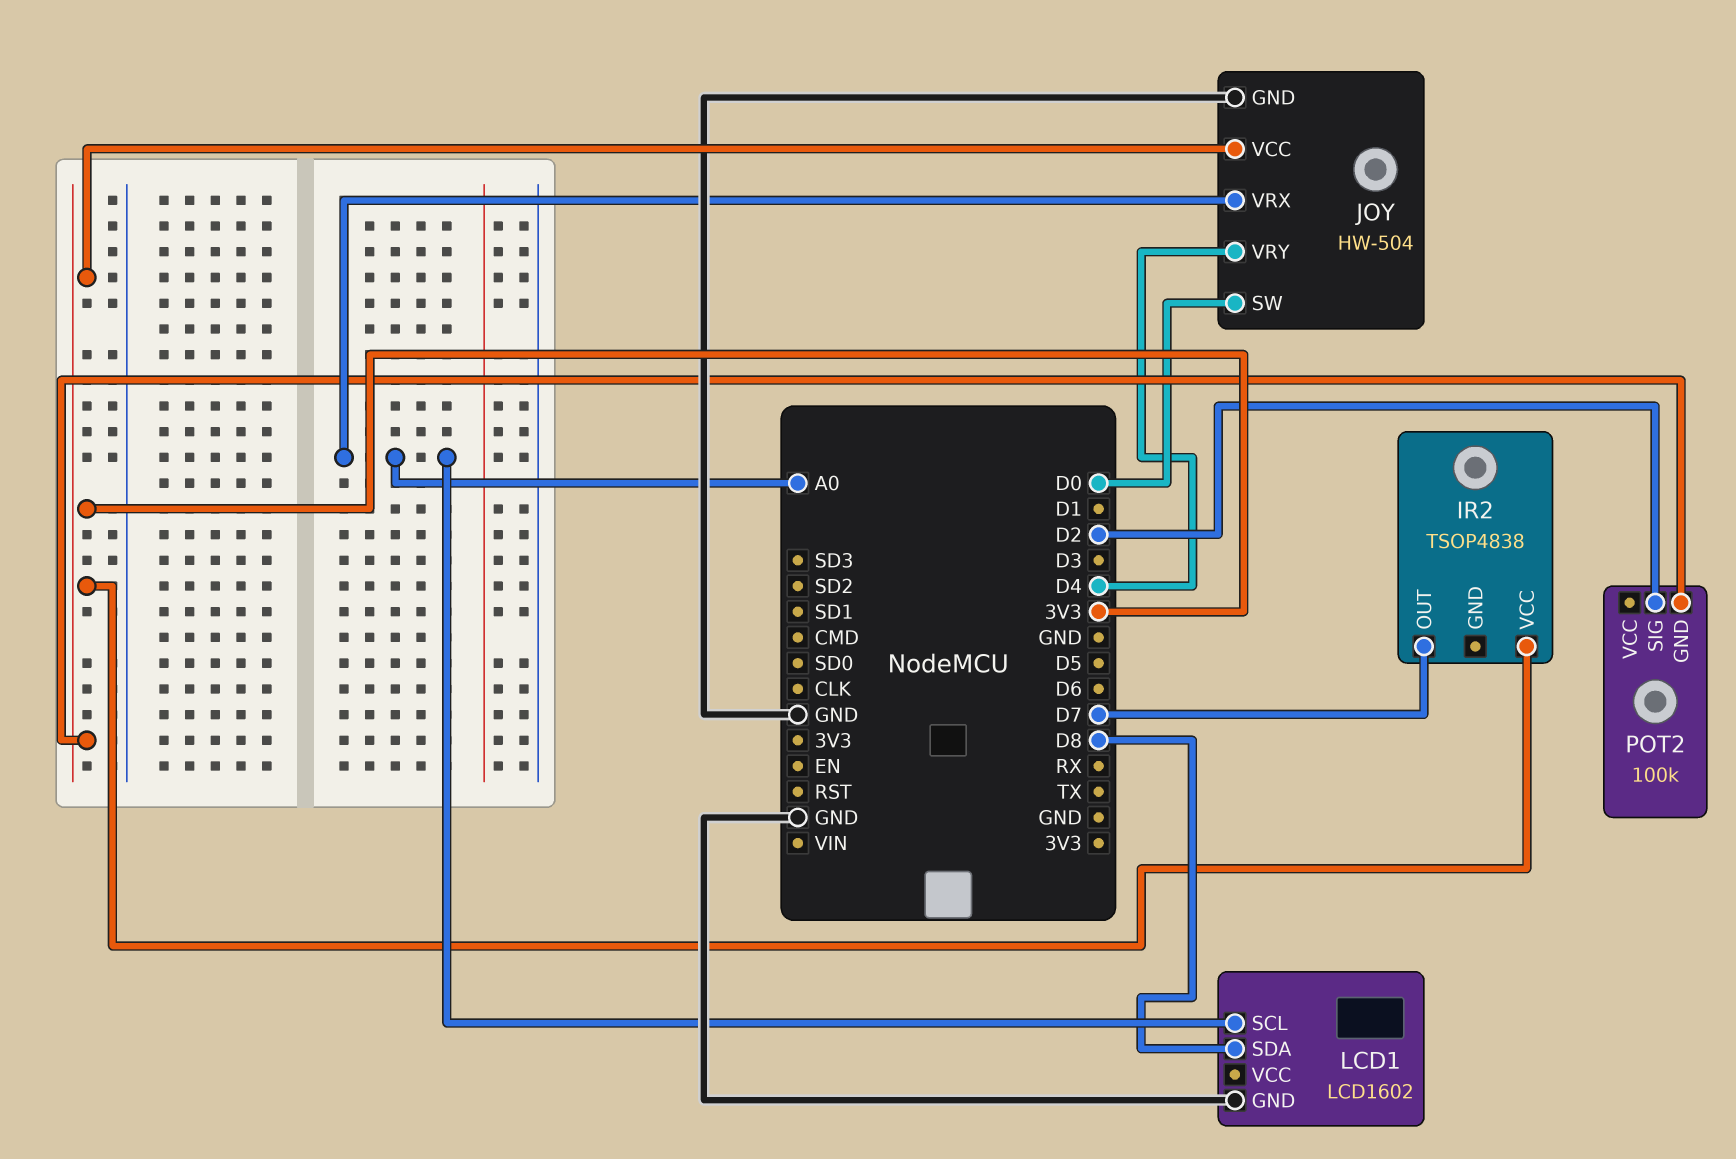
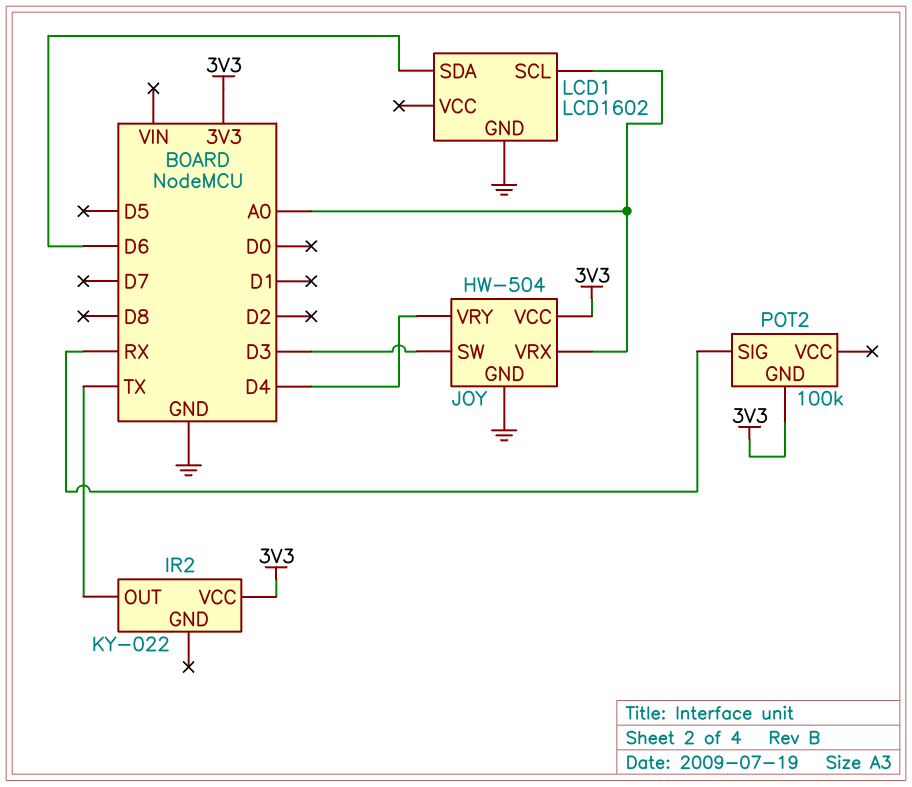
IR2: TSOP4838 -> KY-022
IR2 pin OUT: D7 -> TX
JOY pin SW: D0 -> D3
LCD1 pin SDA: D8 -> D6
POT2 pin SIG: D2 -> RX

